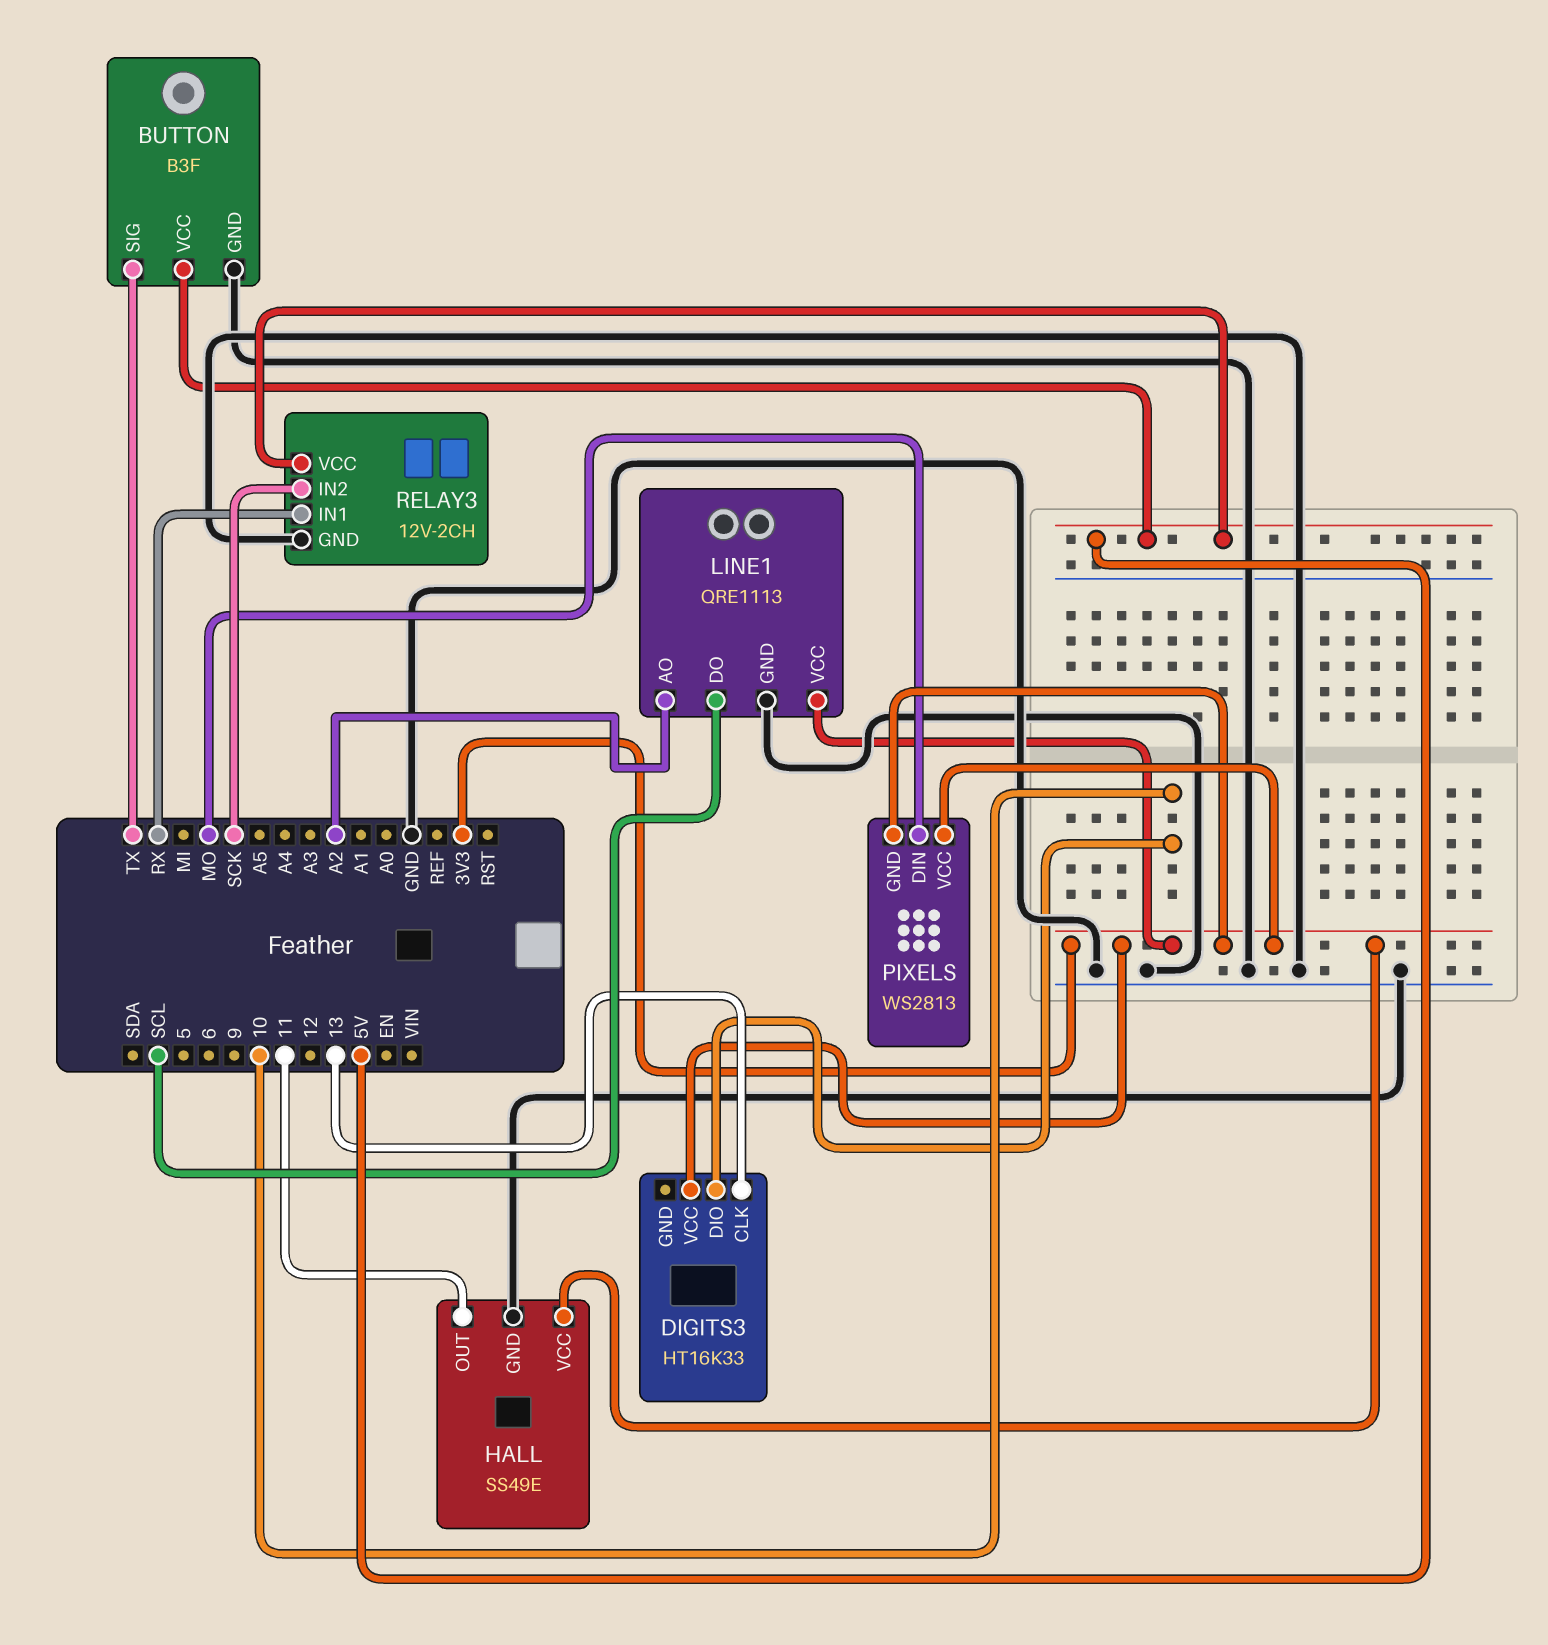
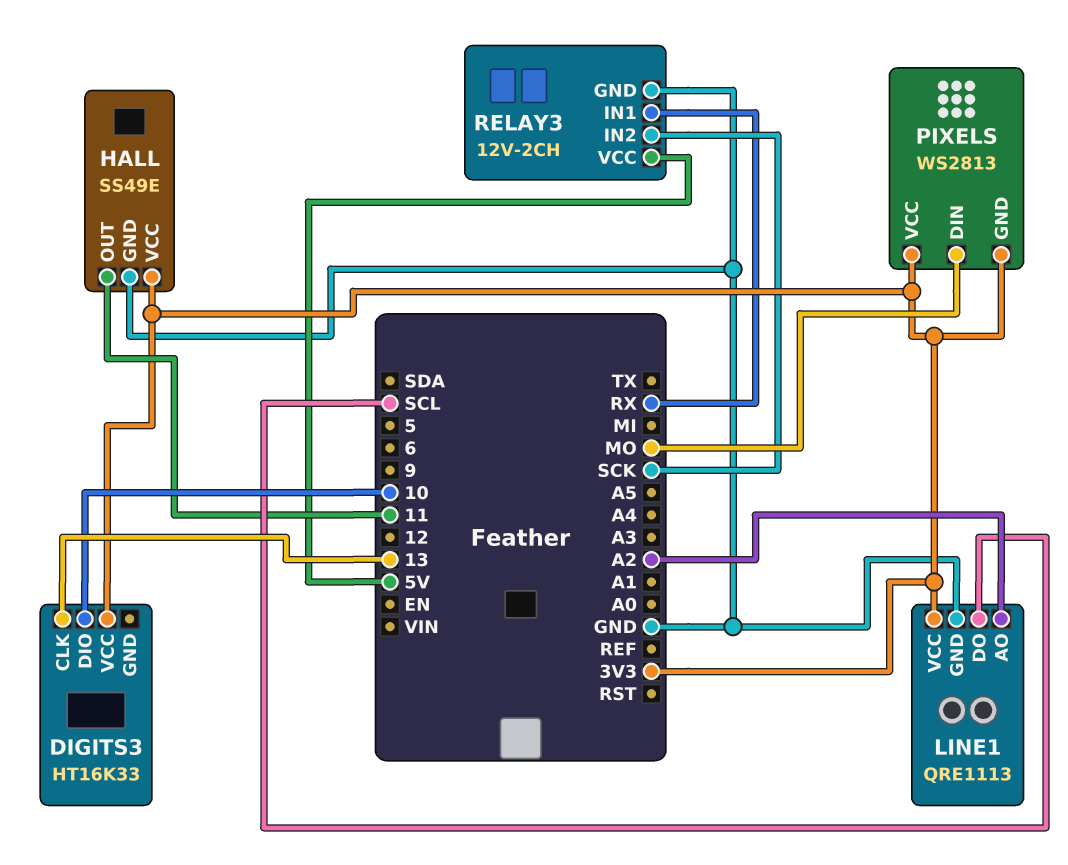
BUTTON: B3F -> none
BUTTON pin GND: GND -> none
BUTTON pin SIG: TX -> none
BUTTON pin VCC: 5V -> none

